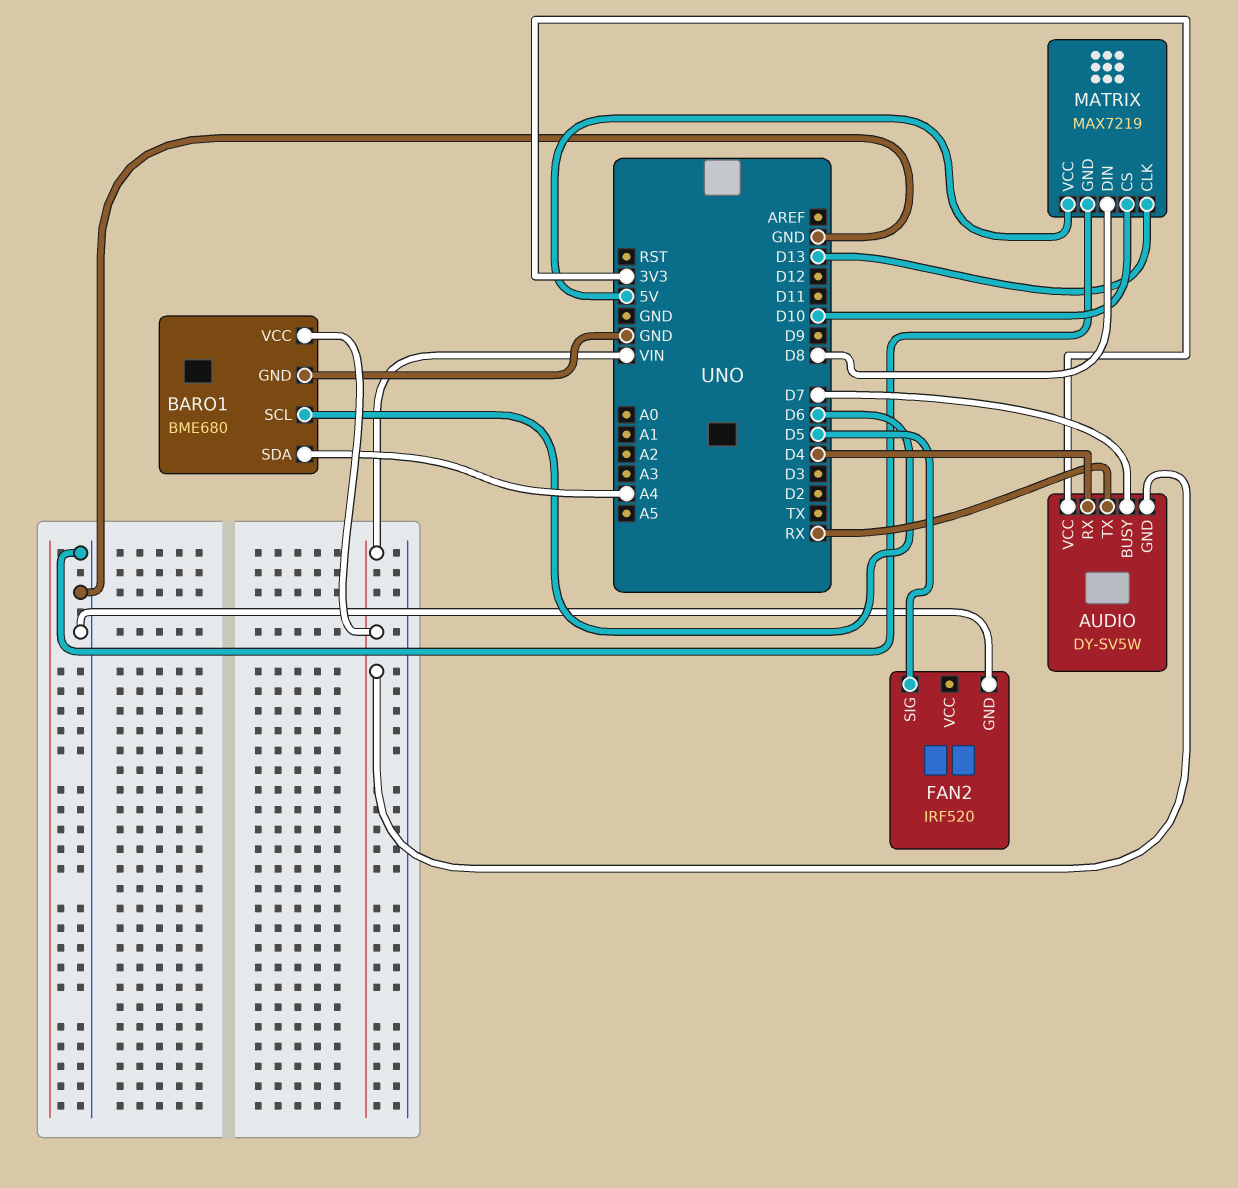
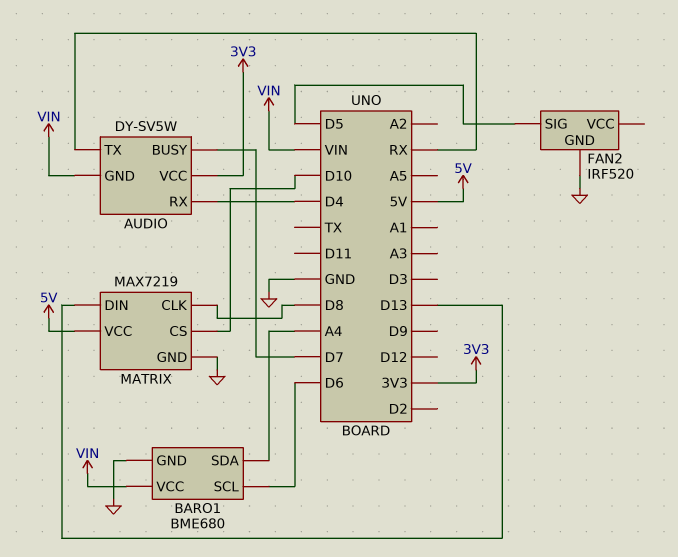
MATRIX pin CLK: D13 -> D8
MATRIX pin DIN: D8 -> D13

